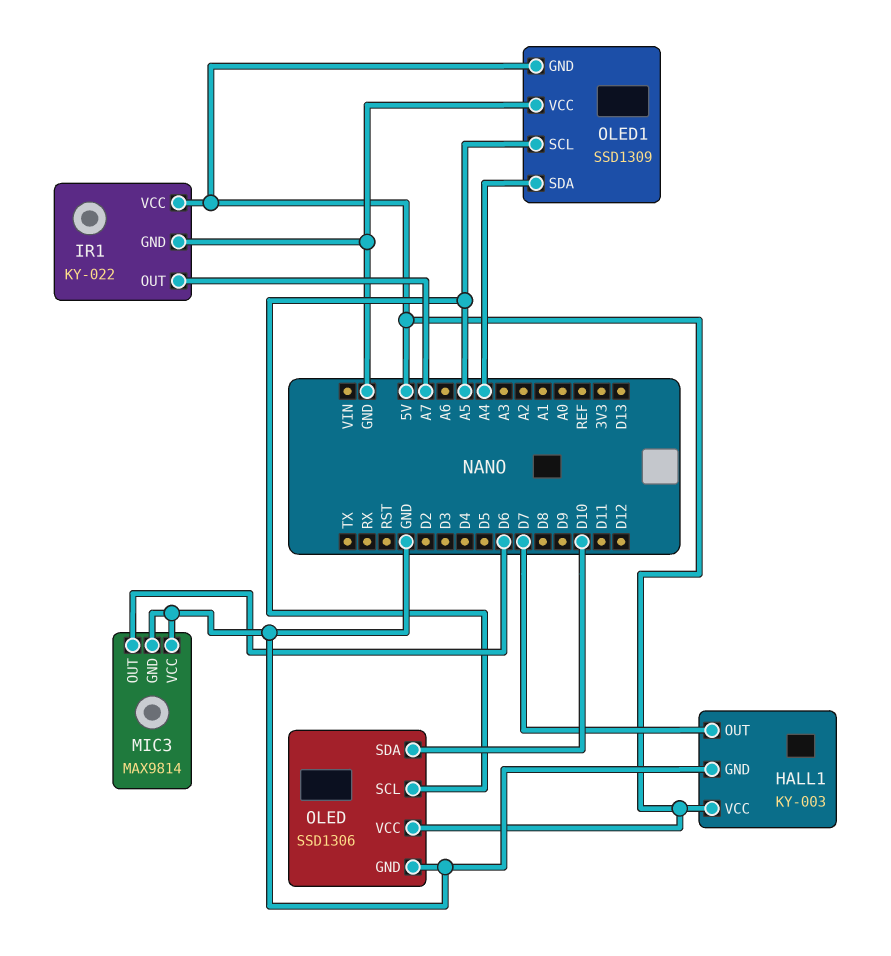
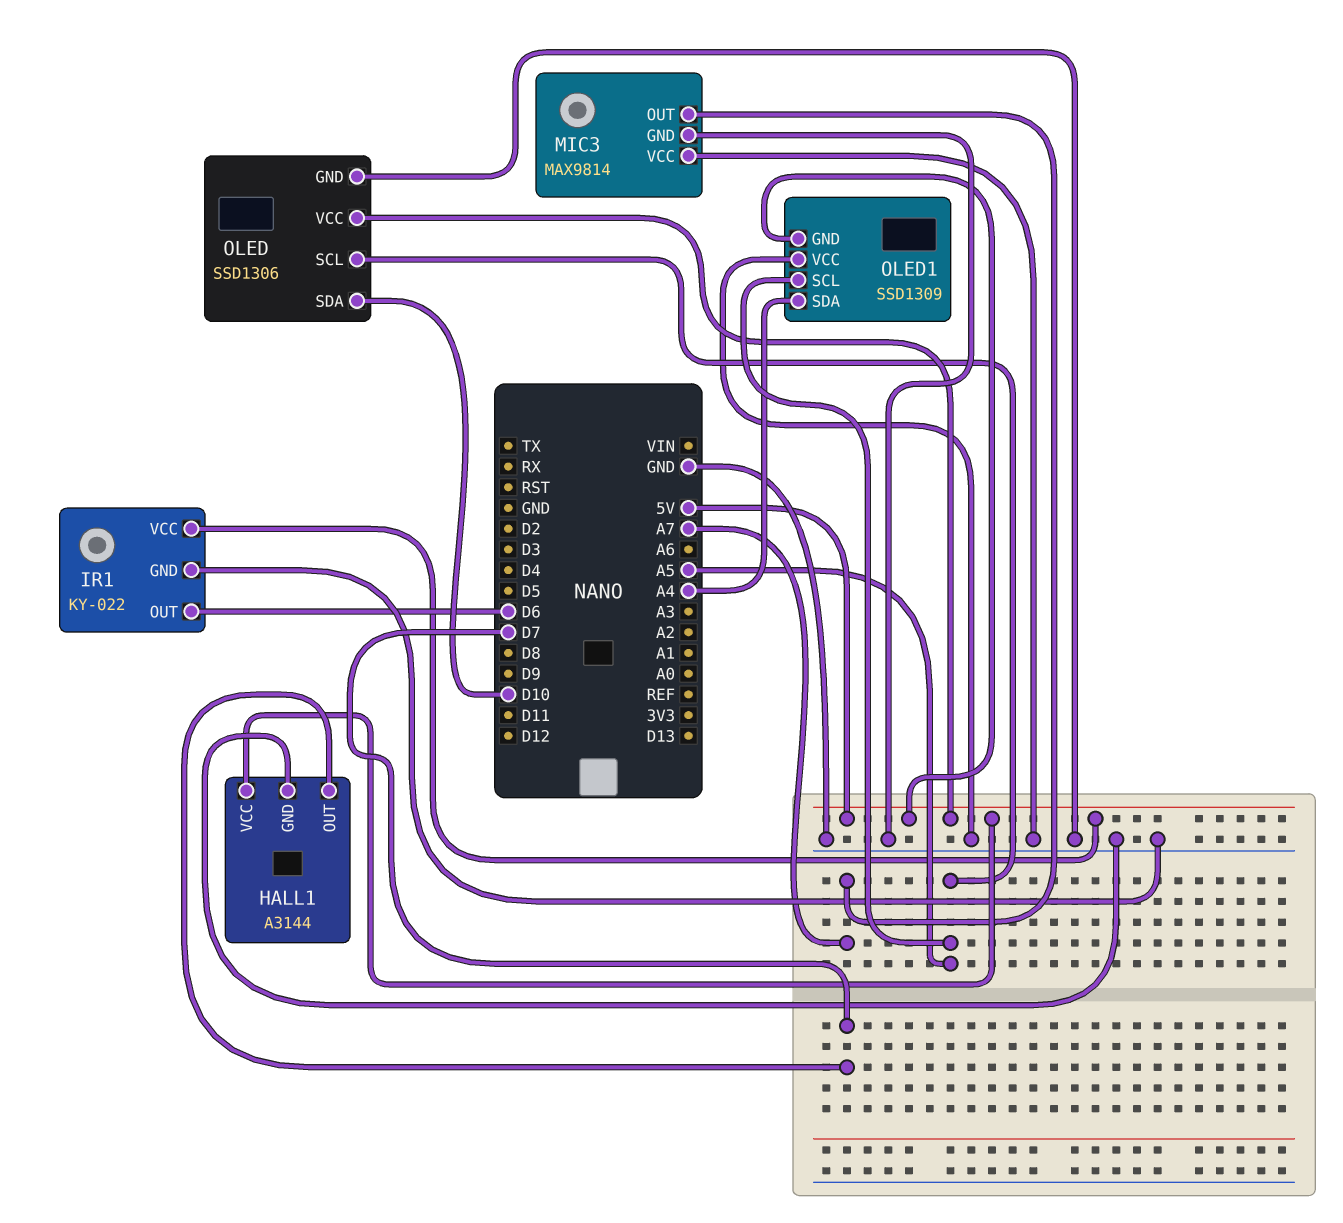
HALL1: KY-003 -> A3144
IR1 pin OUT: A7 -> D6
MIC3 pin OUT: D6 -> A7

